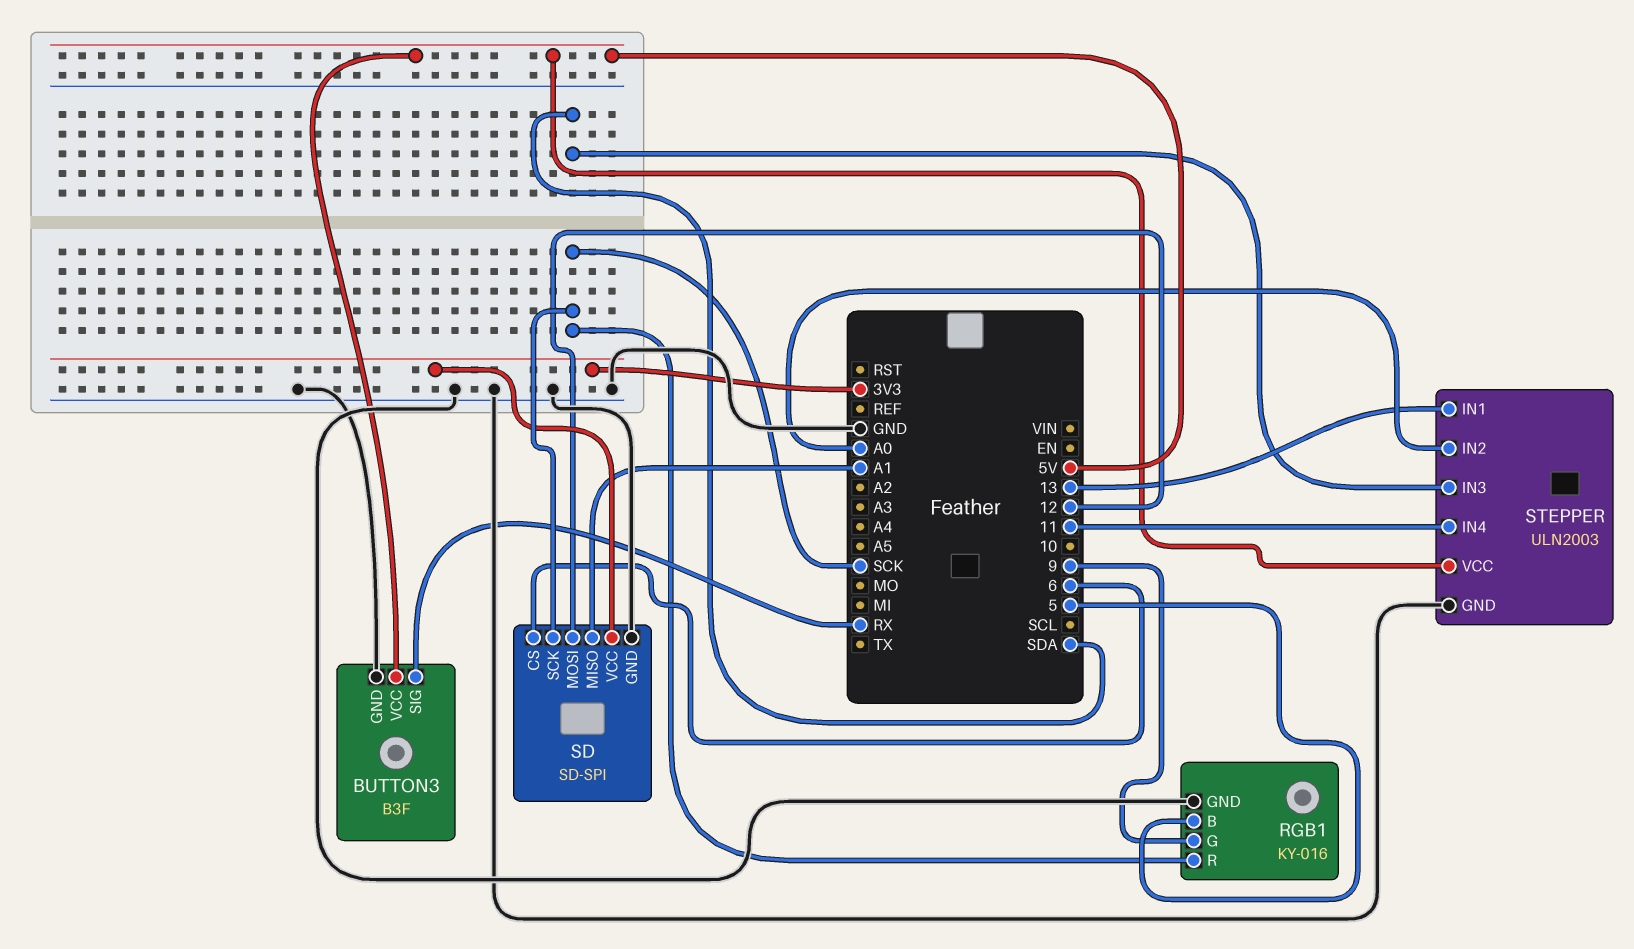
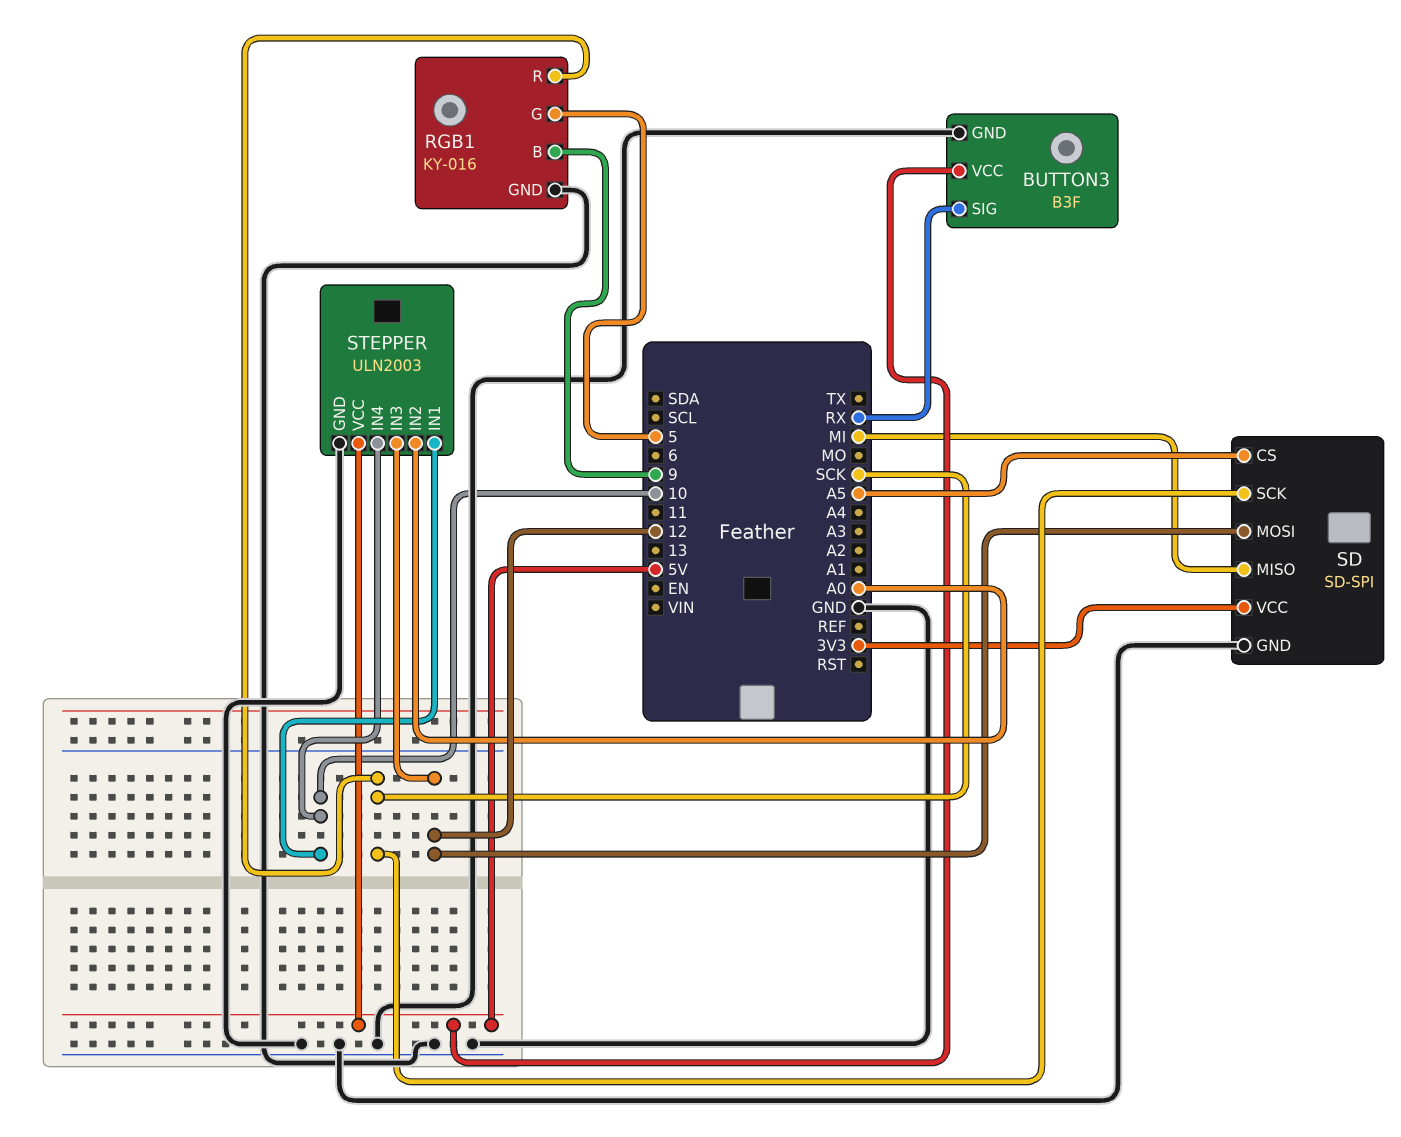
RGB1 pin B: 5 -> 9
RGB1 pin G: 9 -> 5
SD pin CS: 6 -> A5
SD pin MISO: A1 -> MI
STEPPER pin IN1: 13 -> 10
STEPPER pin IN3: SDA -> 12
STEPPER pin IN4: 11 -> 10

